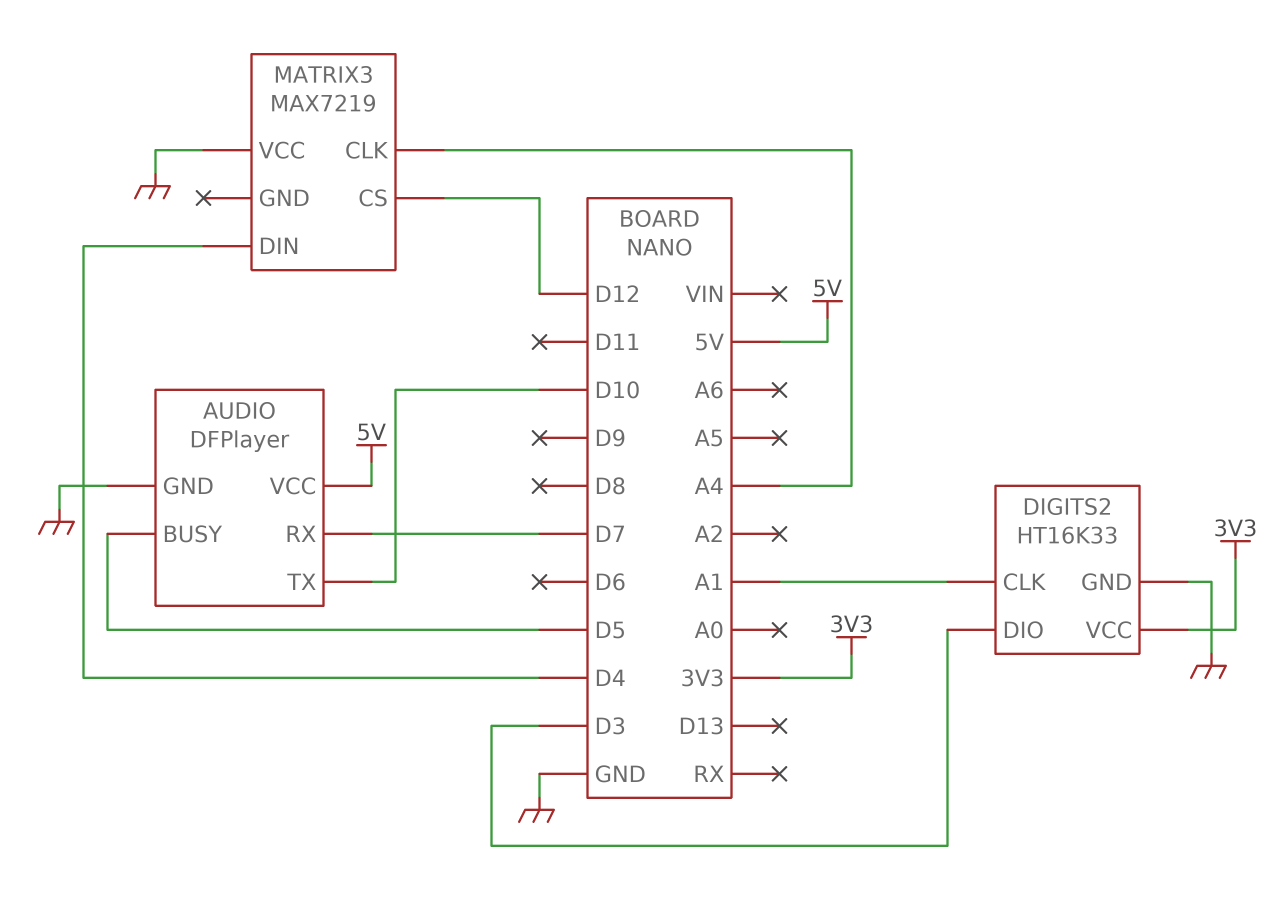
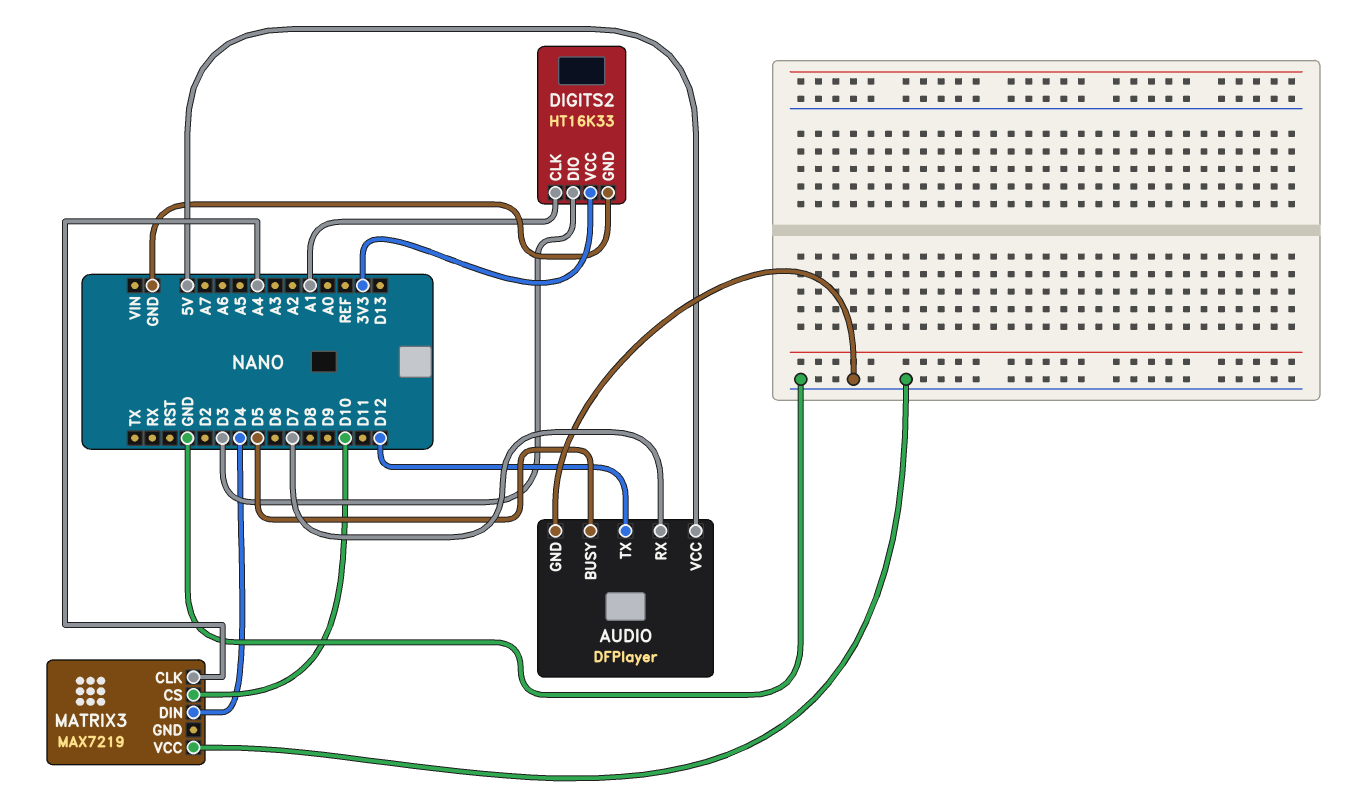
AUDIO pin TX: D10 -> D12
MATRIX3 pin CS: D12 -> D10

